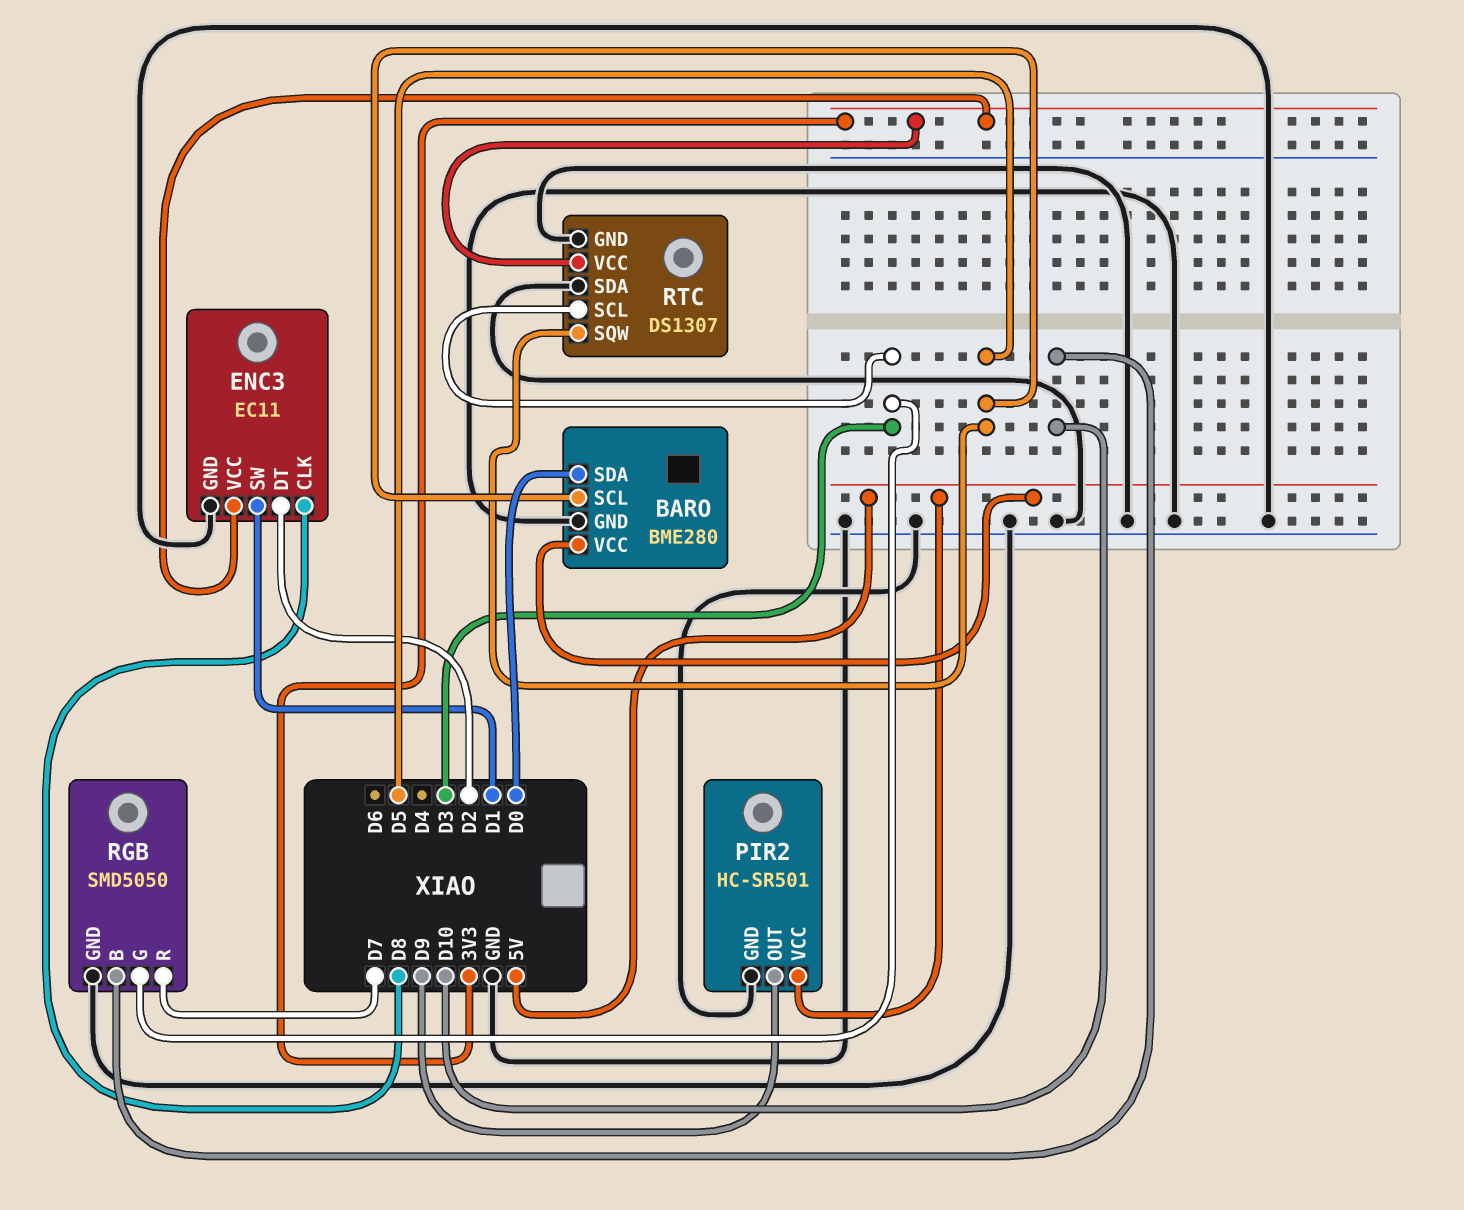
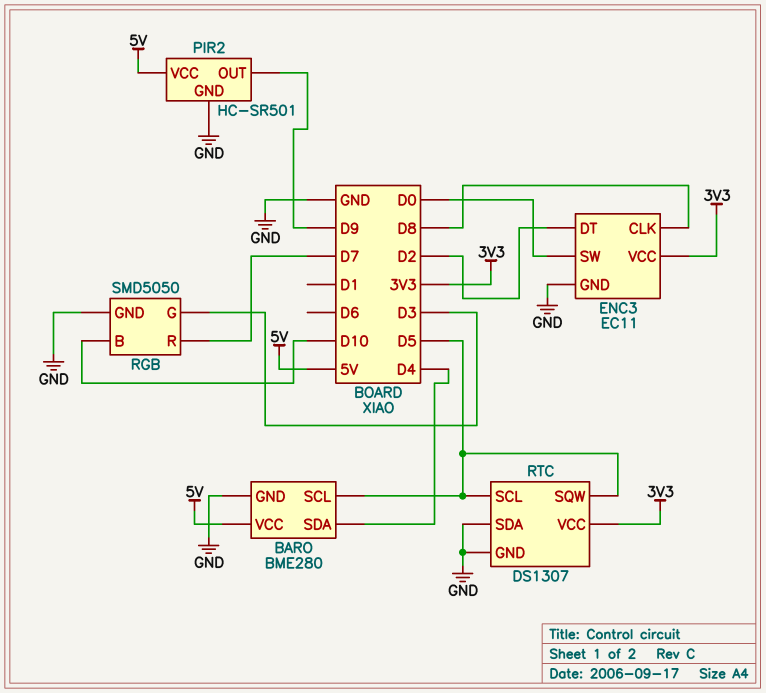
BARO pin SDA: D0 -> D4
ENC3 pin SW: D1 -> D0
RTC pin SCL: D3 -> D5

